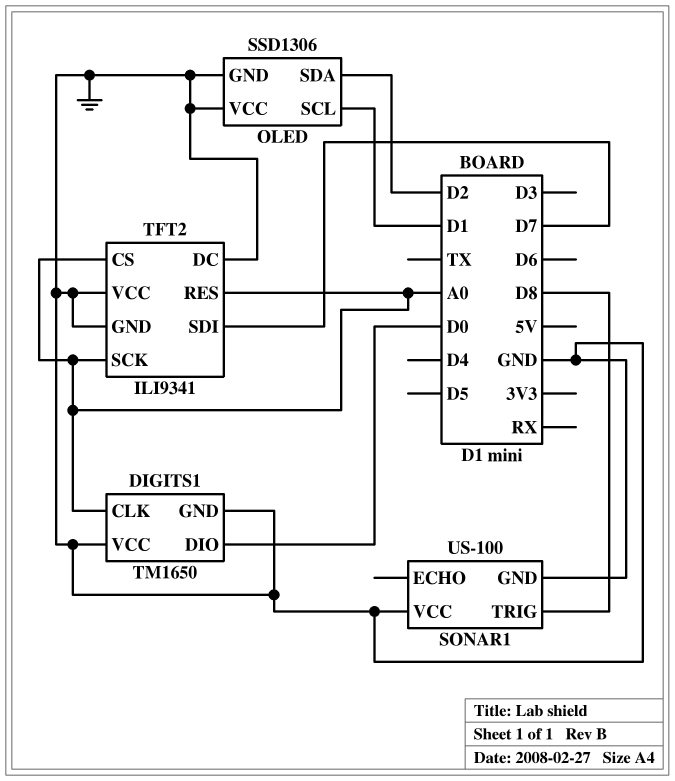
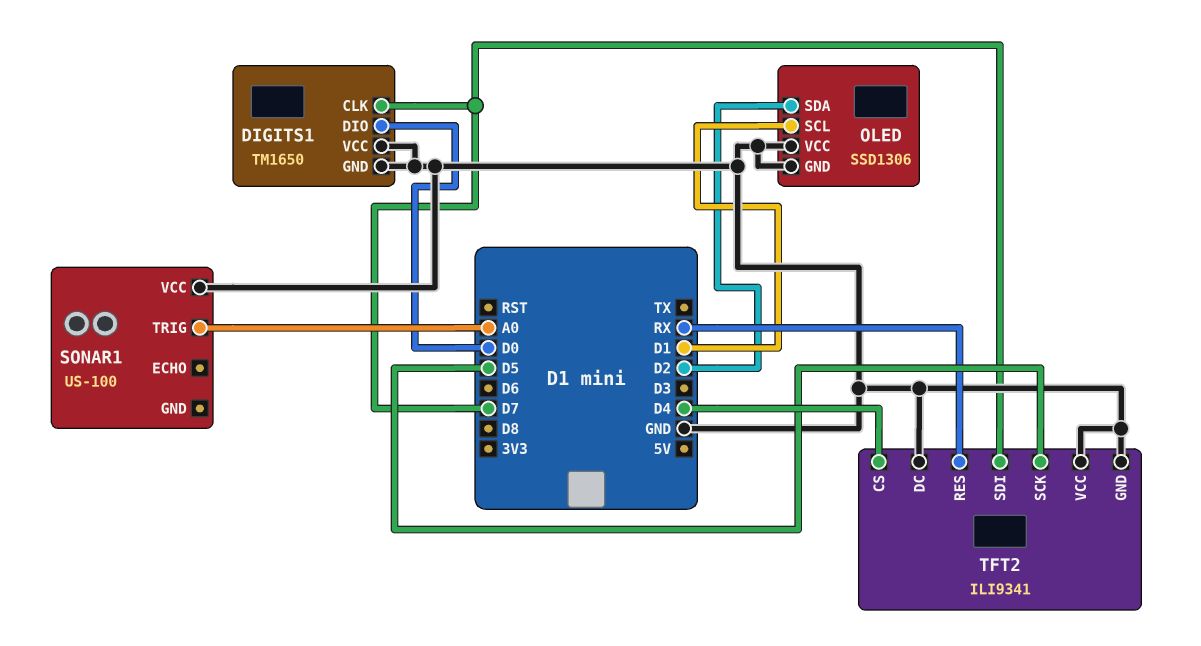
DIGITS1 pin CLK: A0 -> D7
SONAR1 pin GND: GND -> none
SONAR1 pin TRIG: D8 -> A0
TFT2 pin CS: A0 -> D4
TFT2 pin RES: A0 -> RX
TFT2 pin SCK: A0 -> D5

